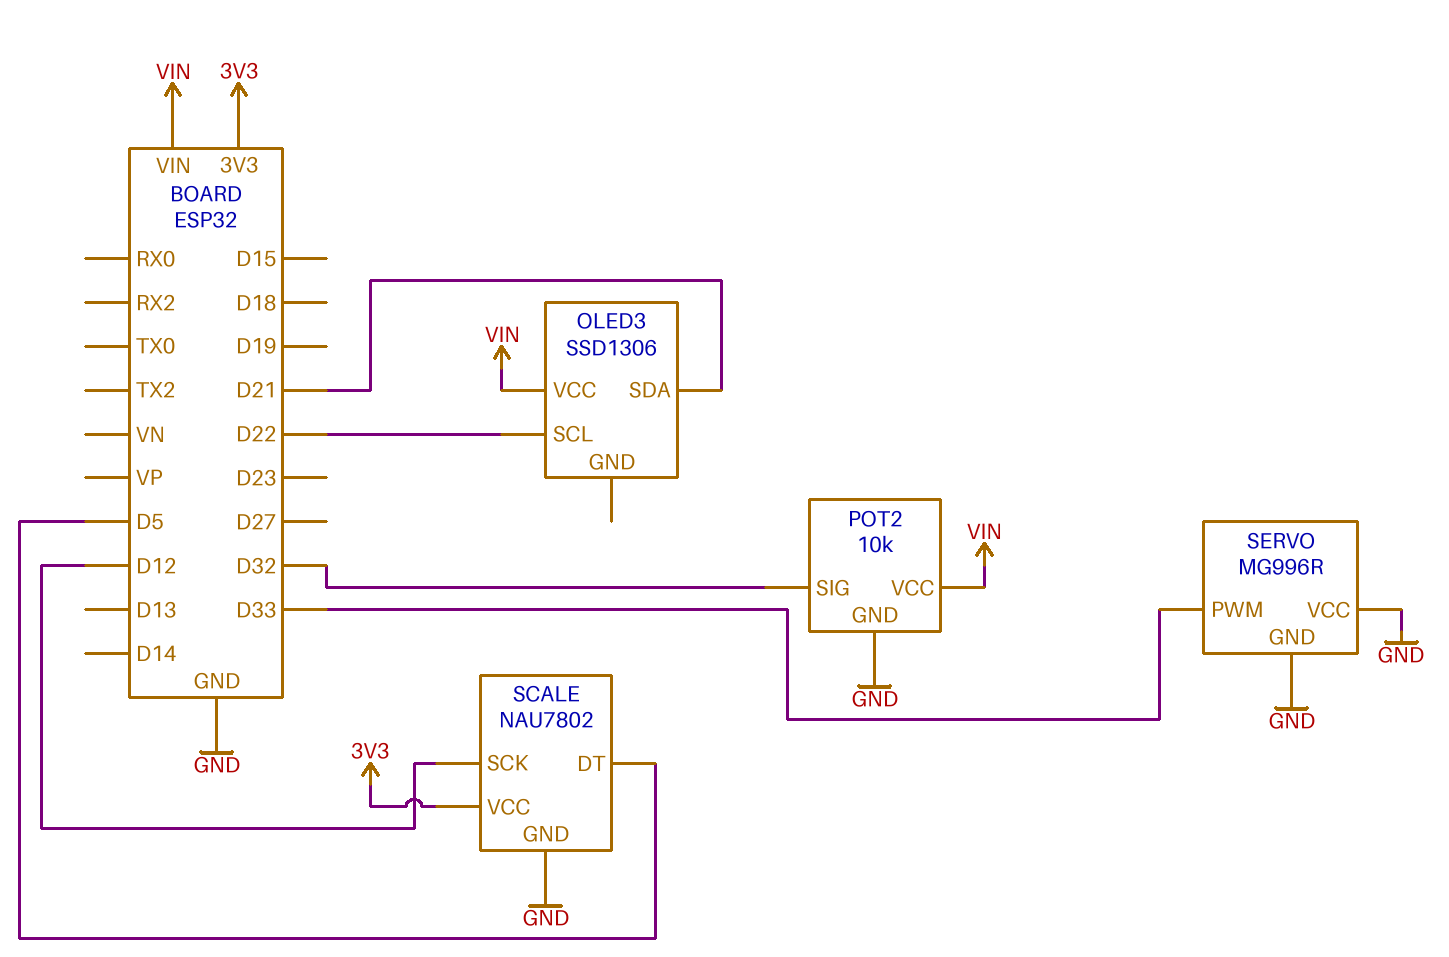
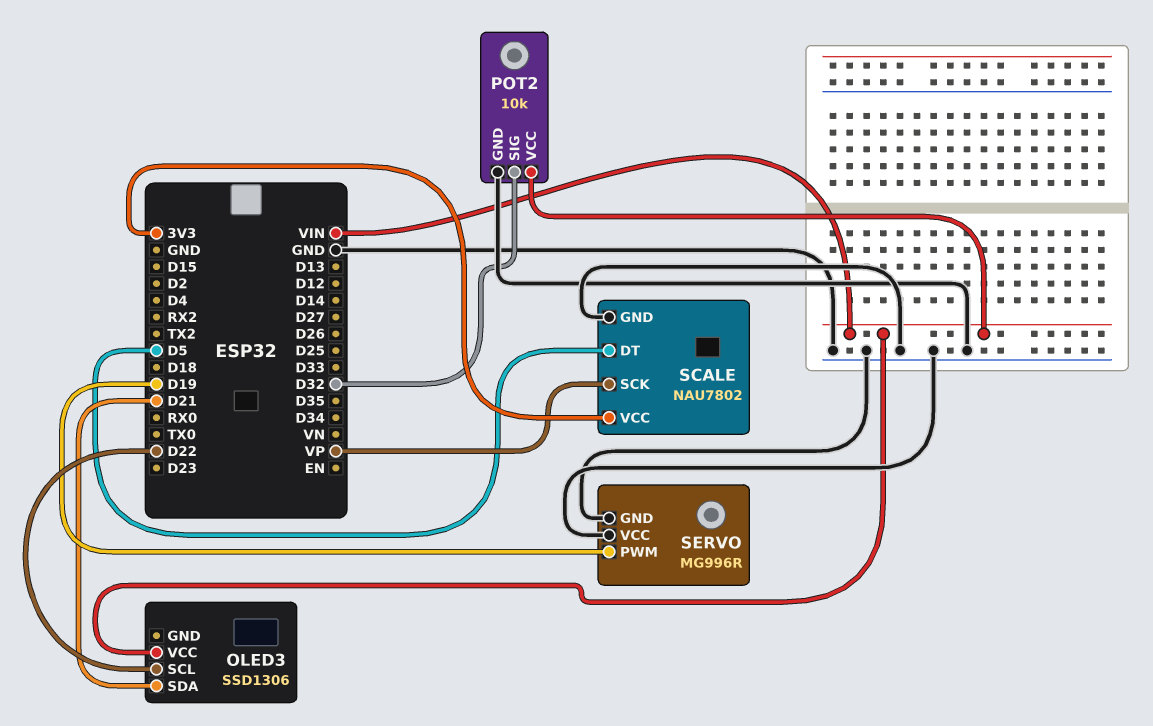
SCALE pin SCK: D12 -> VP
SERVO pin PWM: D33 -> D19

